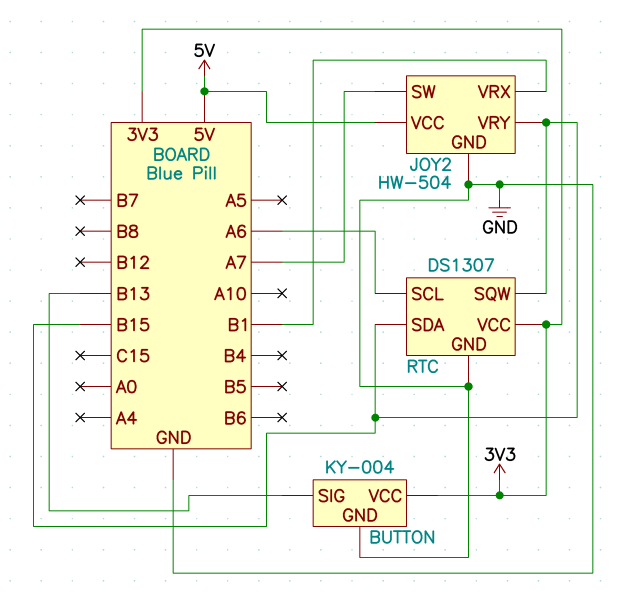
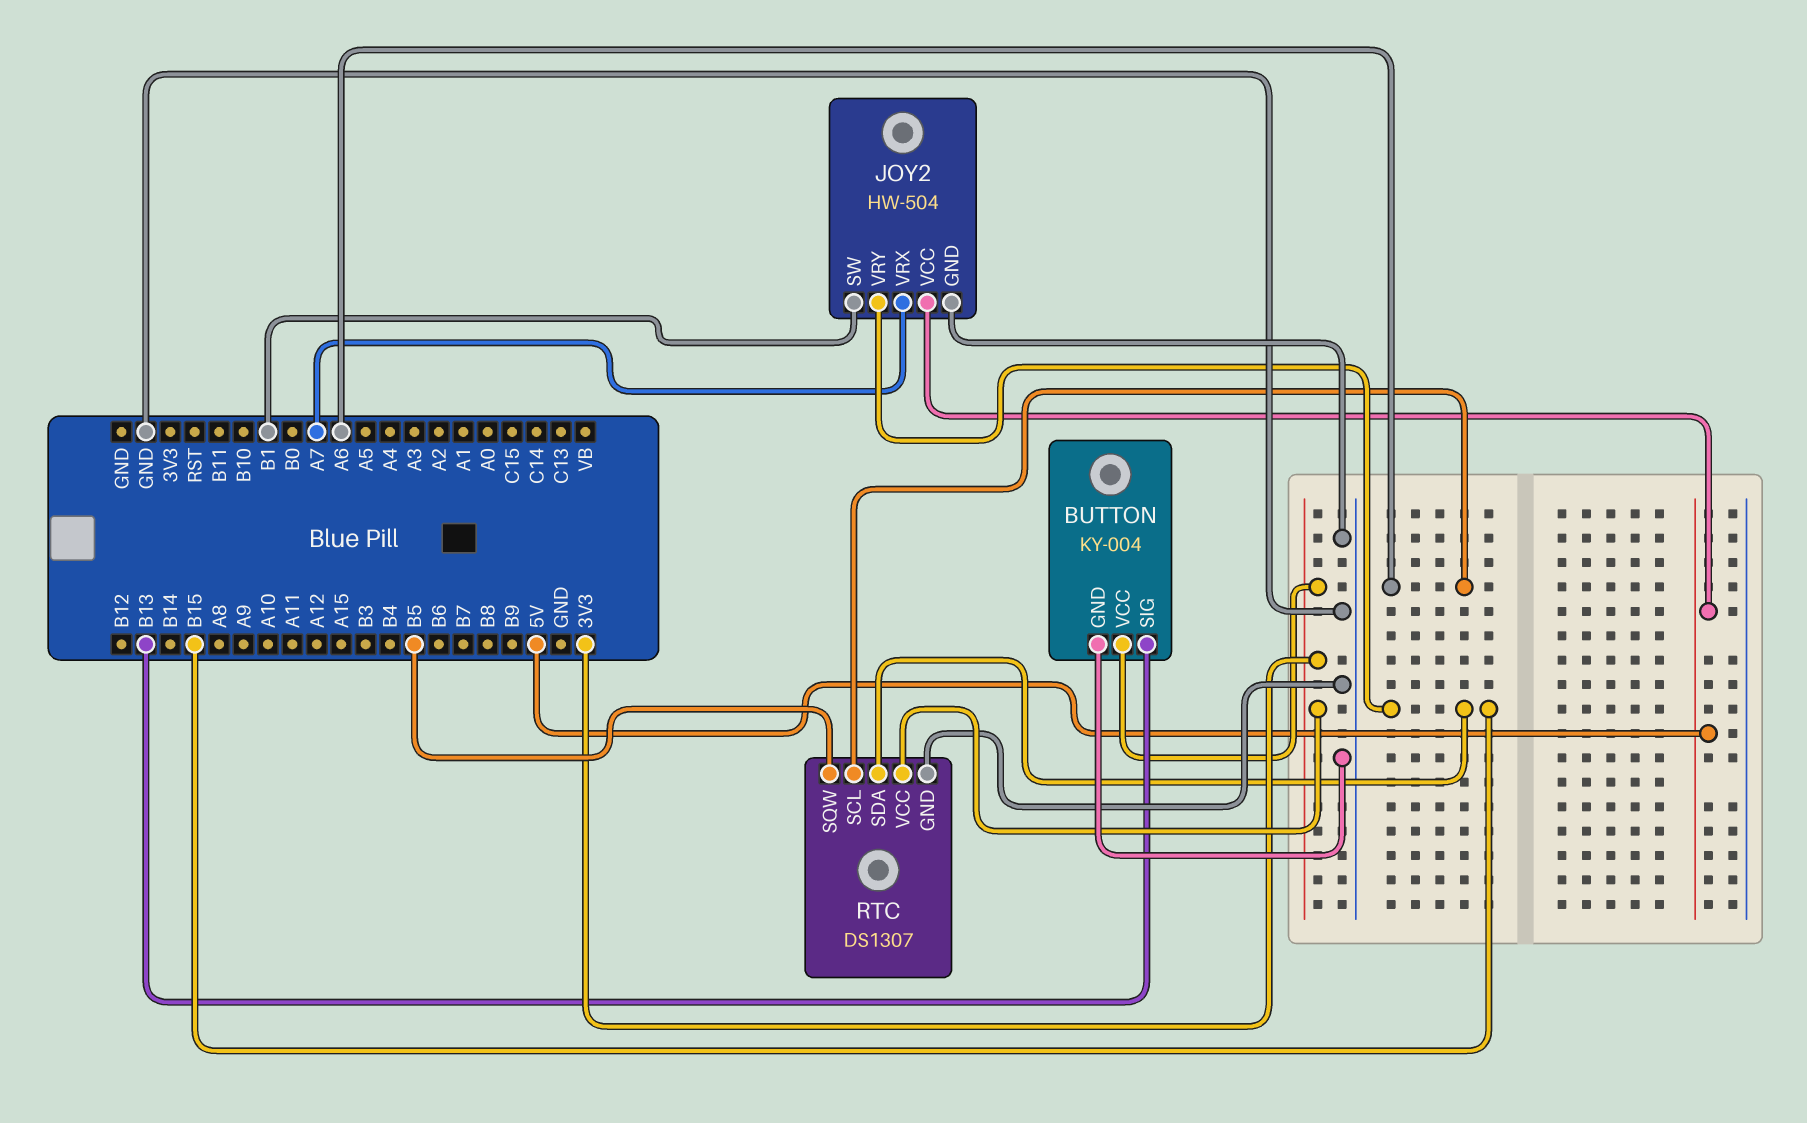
JOY2 pin SW: A7 -> B1
JOY2 pin VRX: B1 -> A7
RTC pin SQW: B15 -> B5

